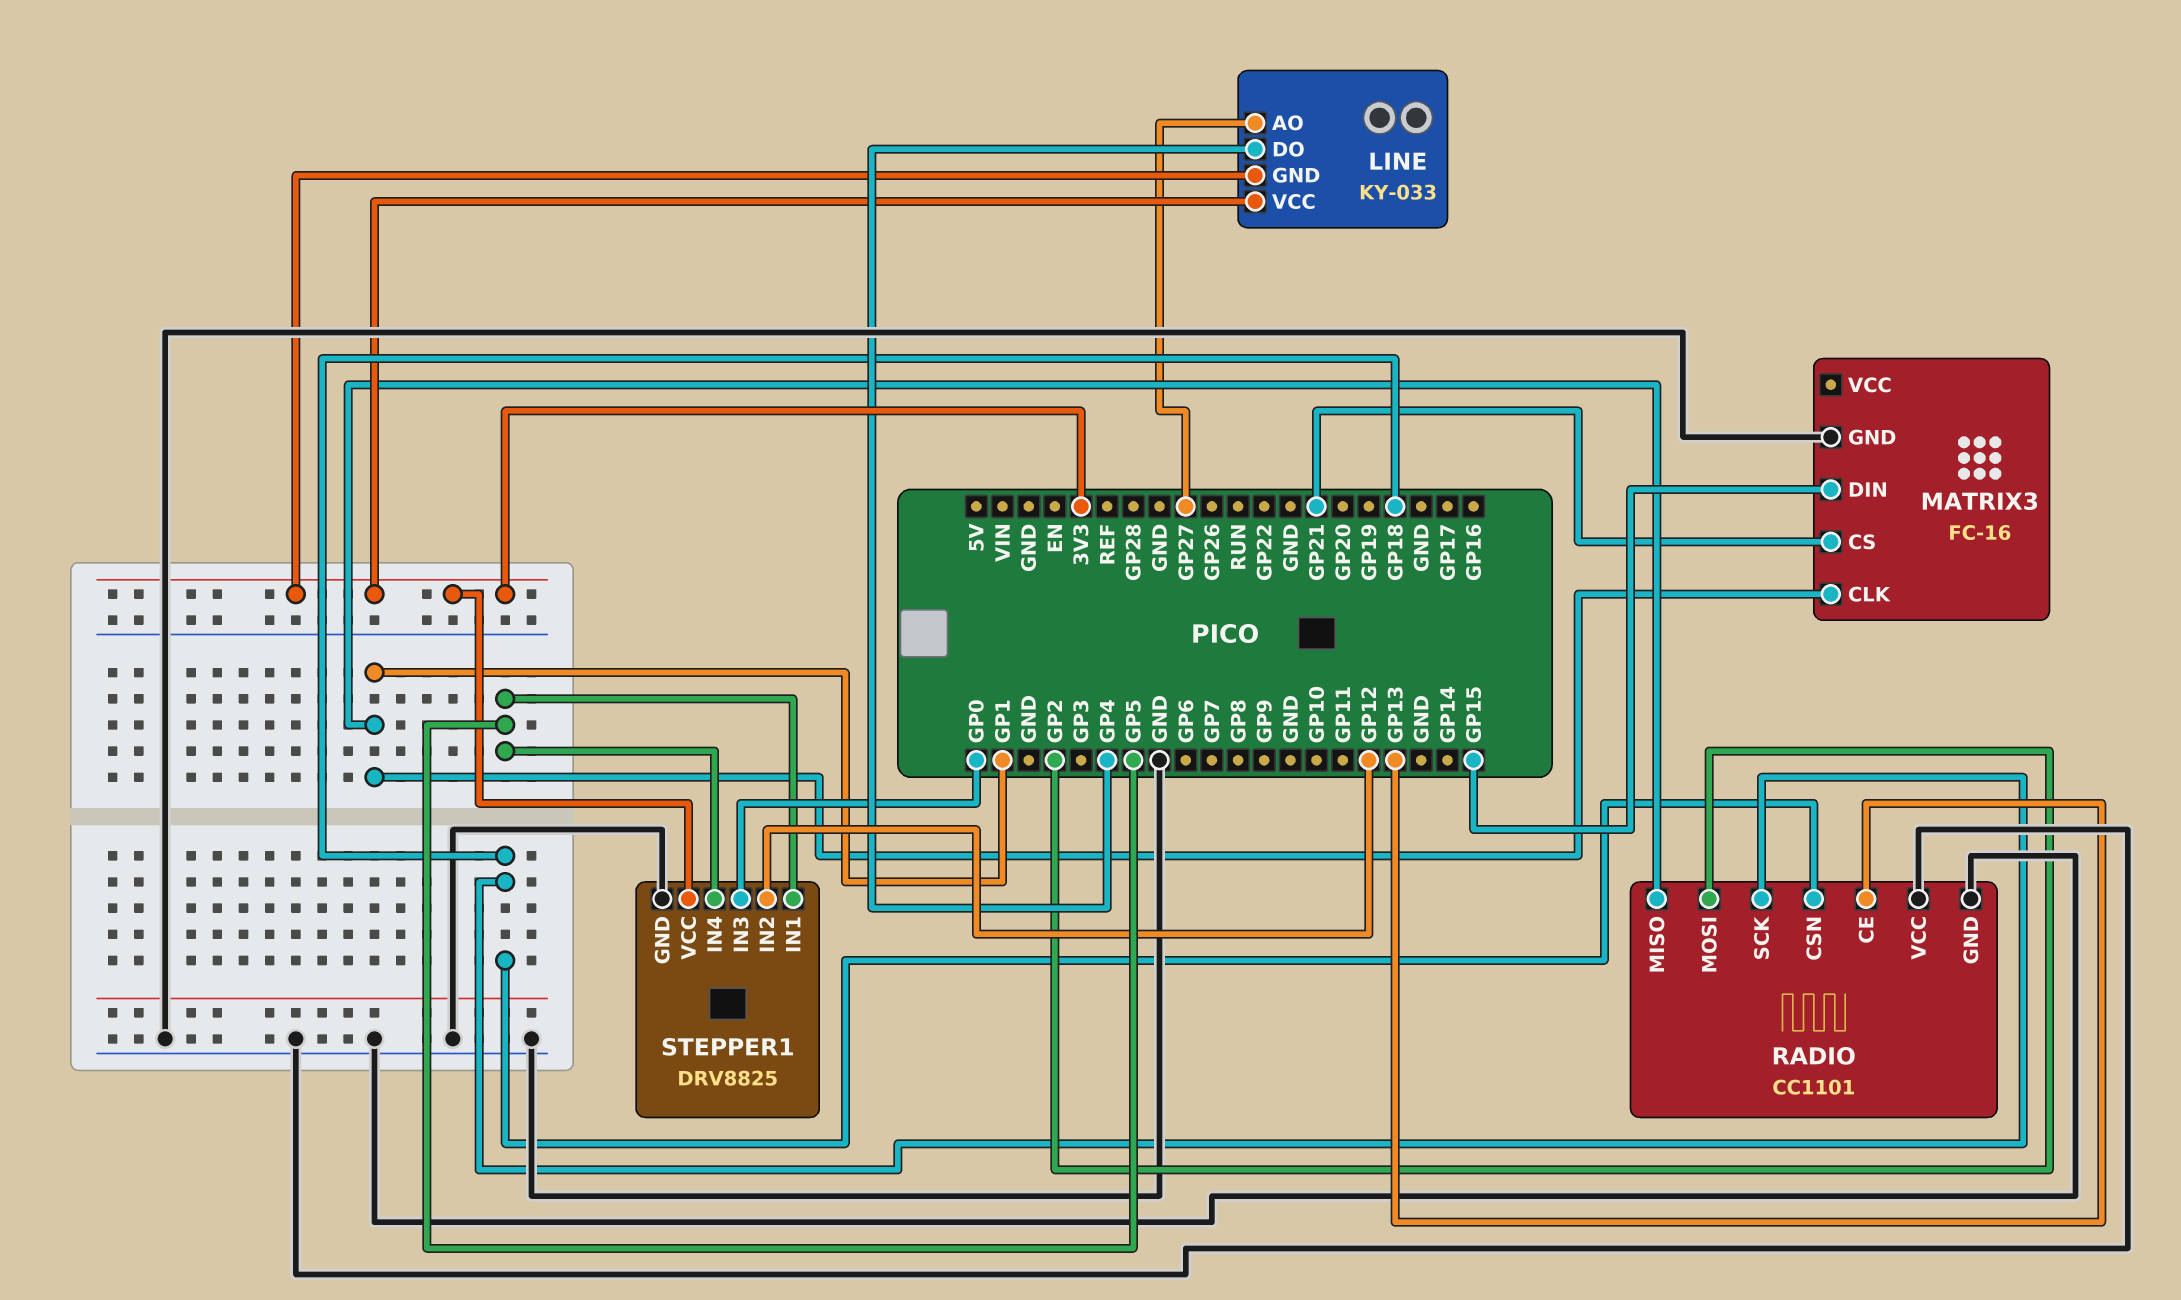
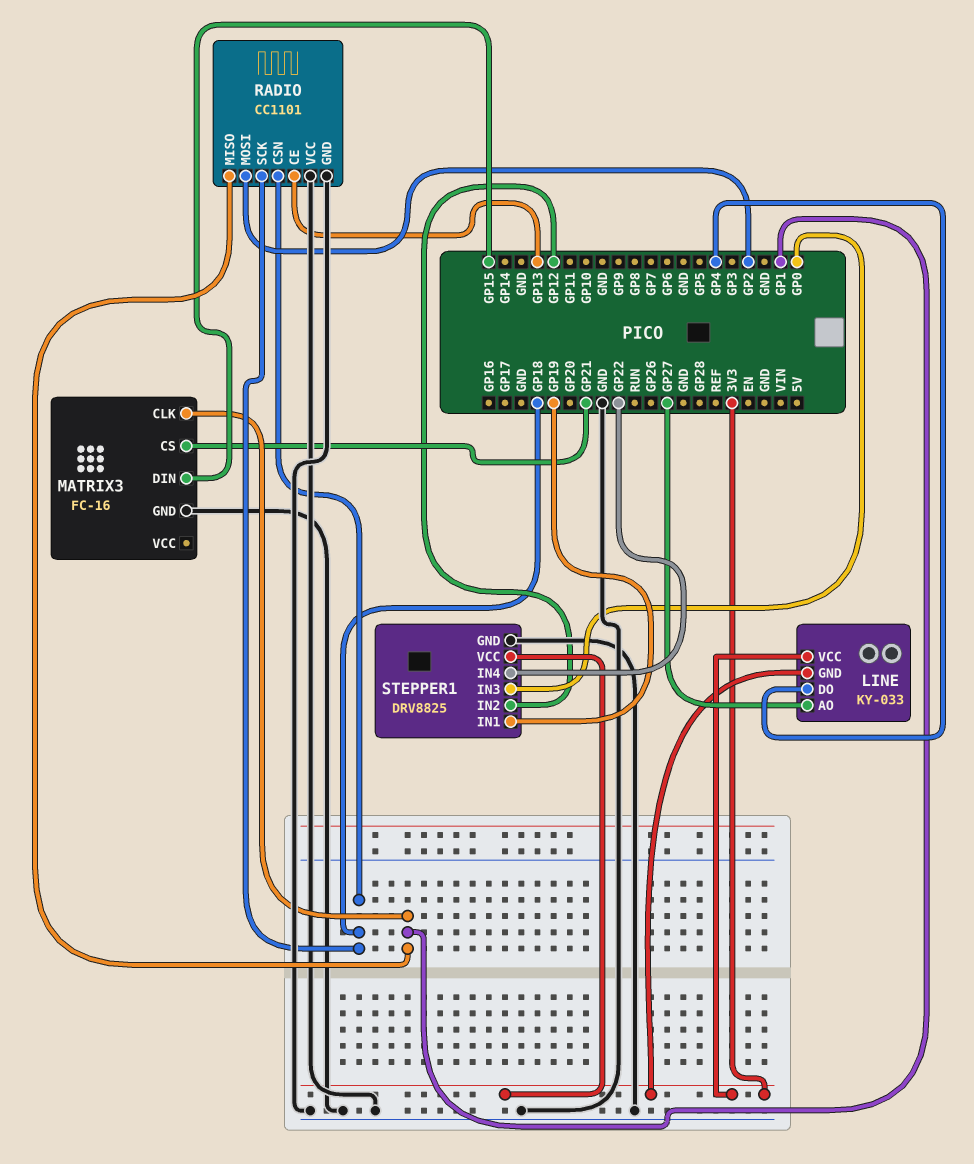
STEPPER1 pin IN1: GP5 -> GP19
STEPPER1 pin IN4: GP5 -> GP22

